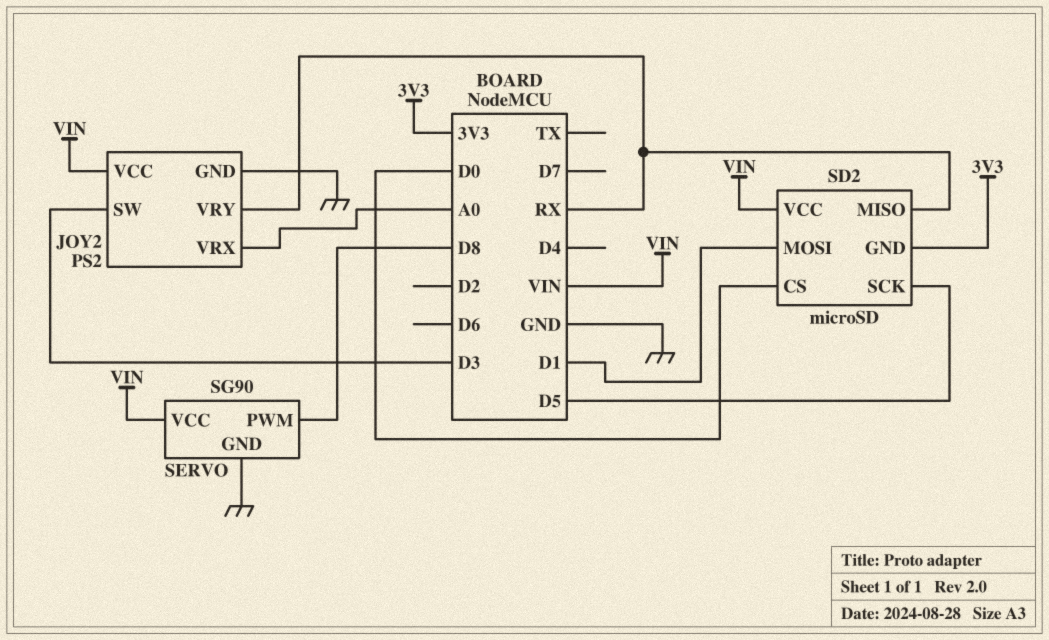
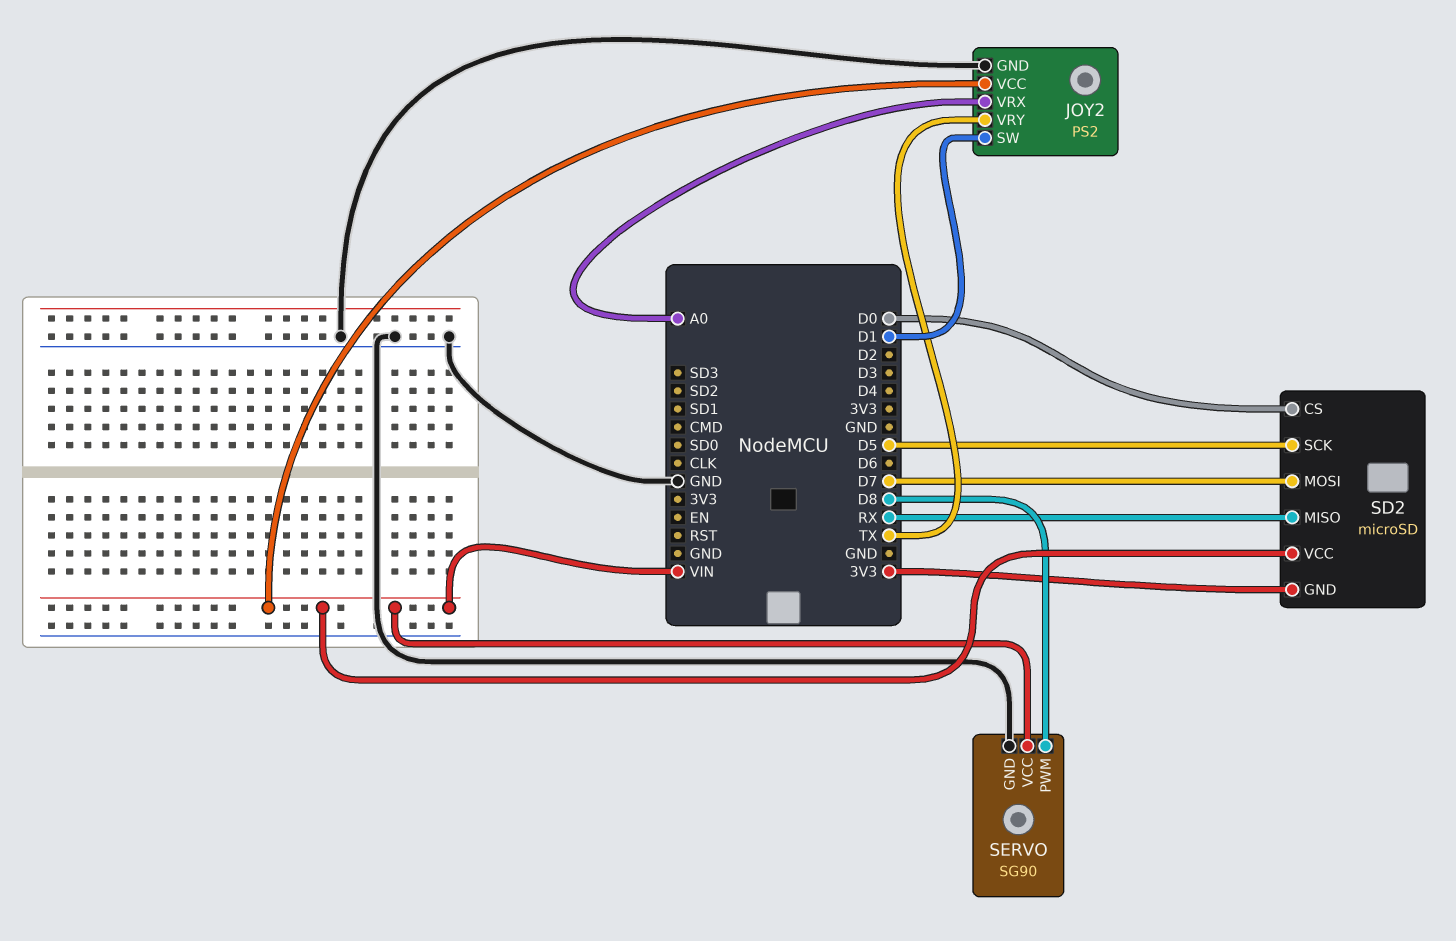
JOY2 pin SW: D3 -> D1
JOY2 pin VRY: RX -> TX
SD2 pin MOSI: D1 -> D7

